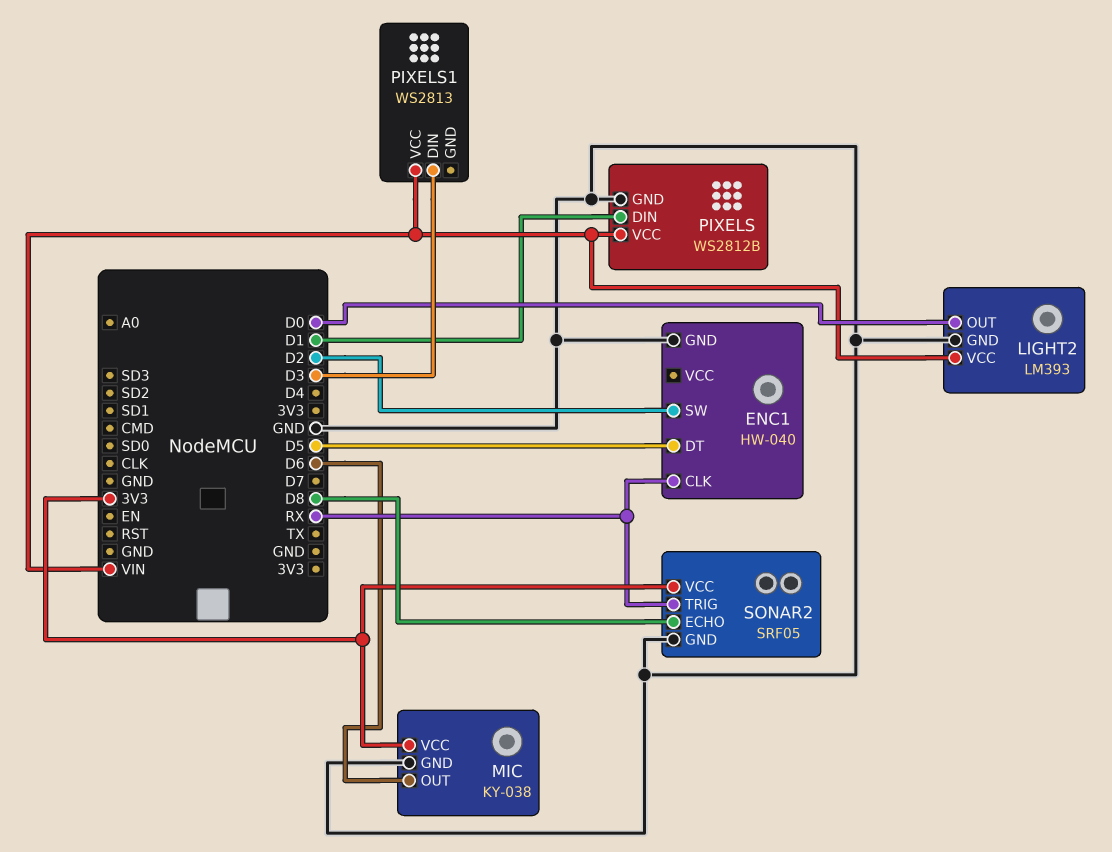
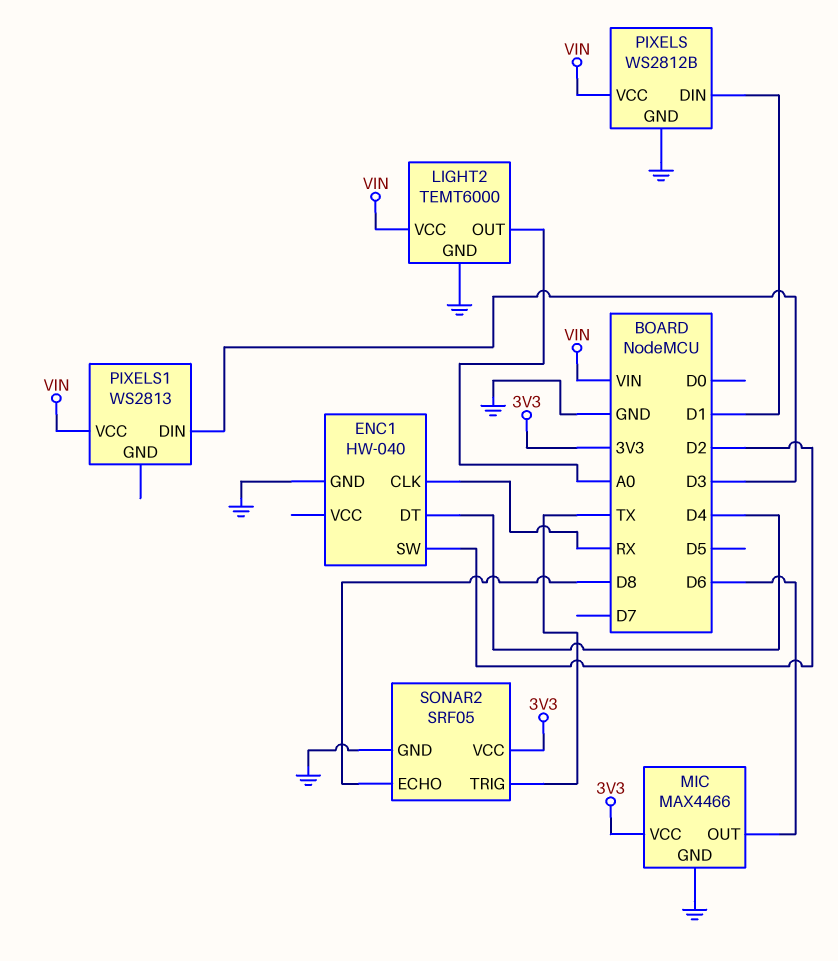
ENC1 pin DT: D5 -> D4
LIGHT2: LM393 -> TEMT6000
LIGHT2 pin OUT: D0 -> A0
MIC: KY-038 -> MAX4466
SONAR2 pin TRIG: RX -> TX

